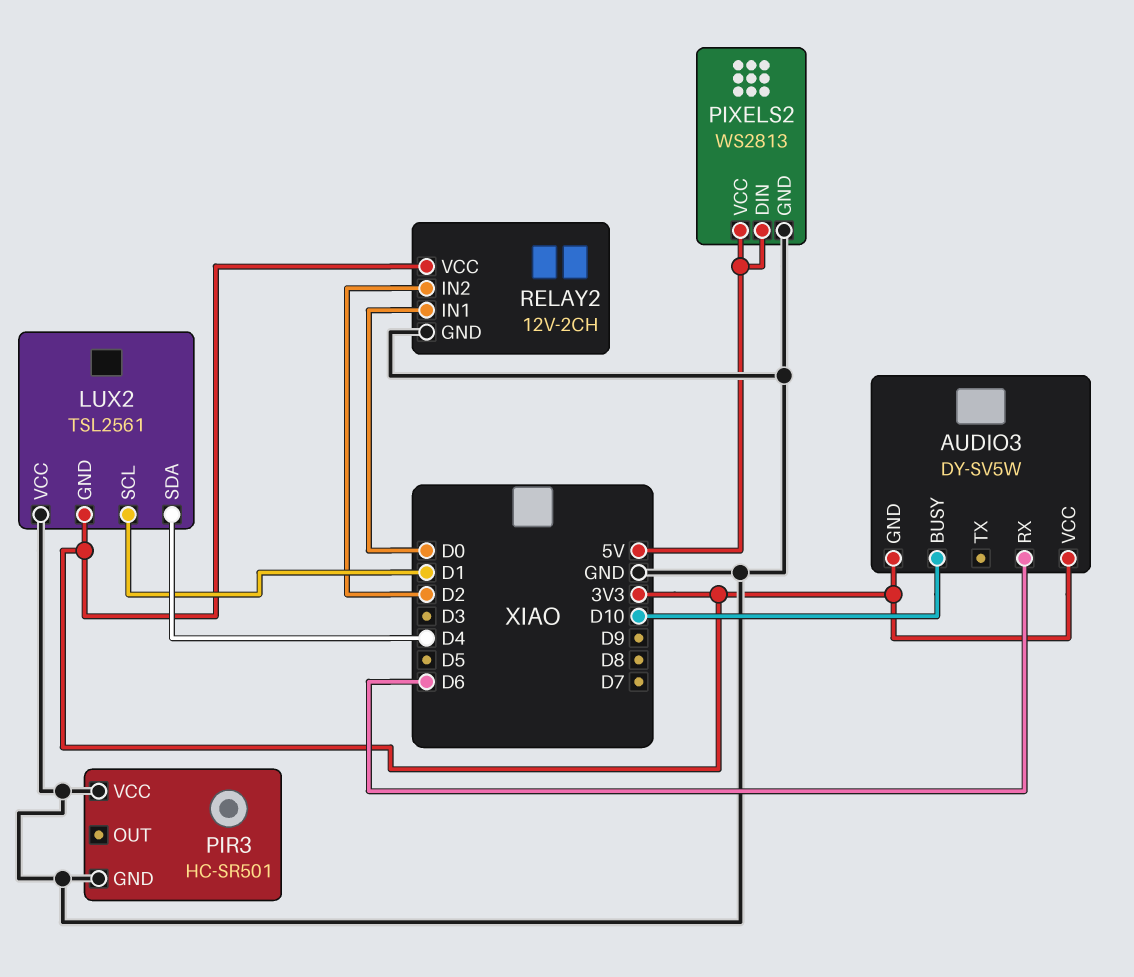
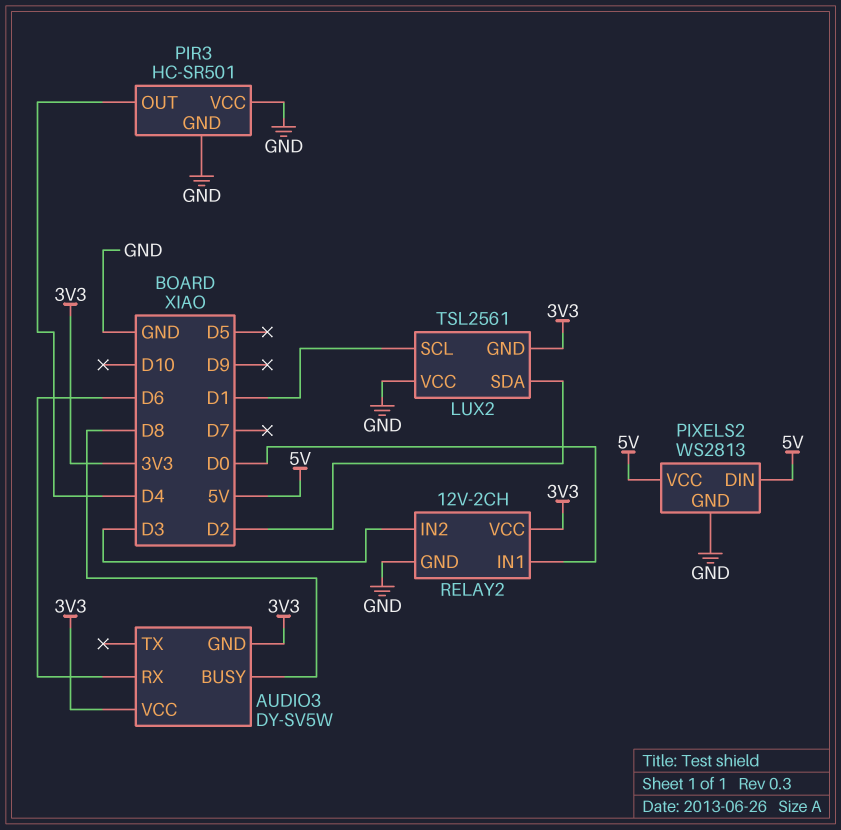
AUDIO3 pin BUSY: D10 -> D8
LUX2 pin SDA: D4 -> D2
PIR3 pin OUT: none -> D4
RELAY2 pin IN2: D2 -> D3

